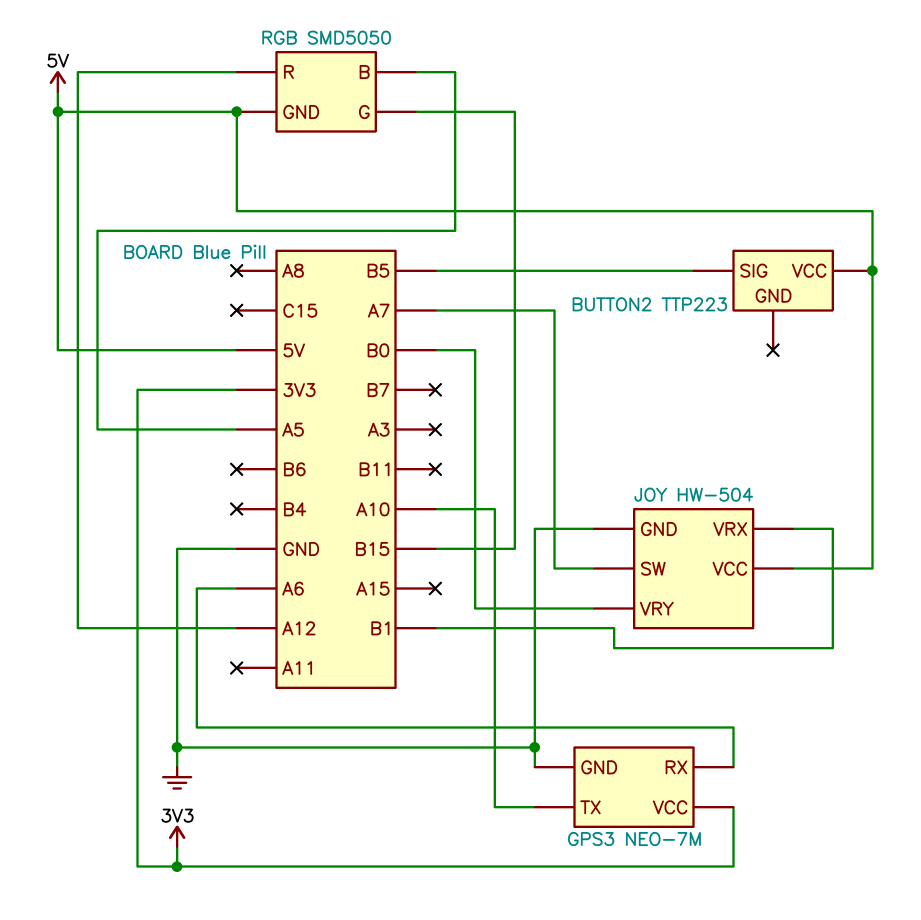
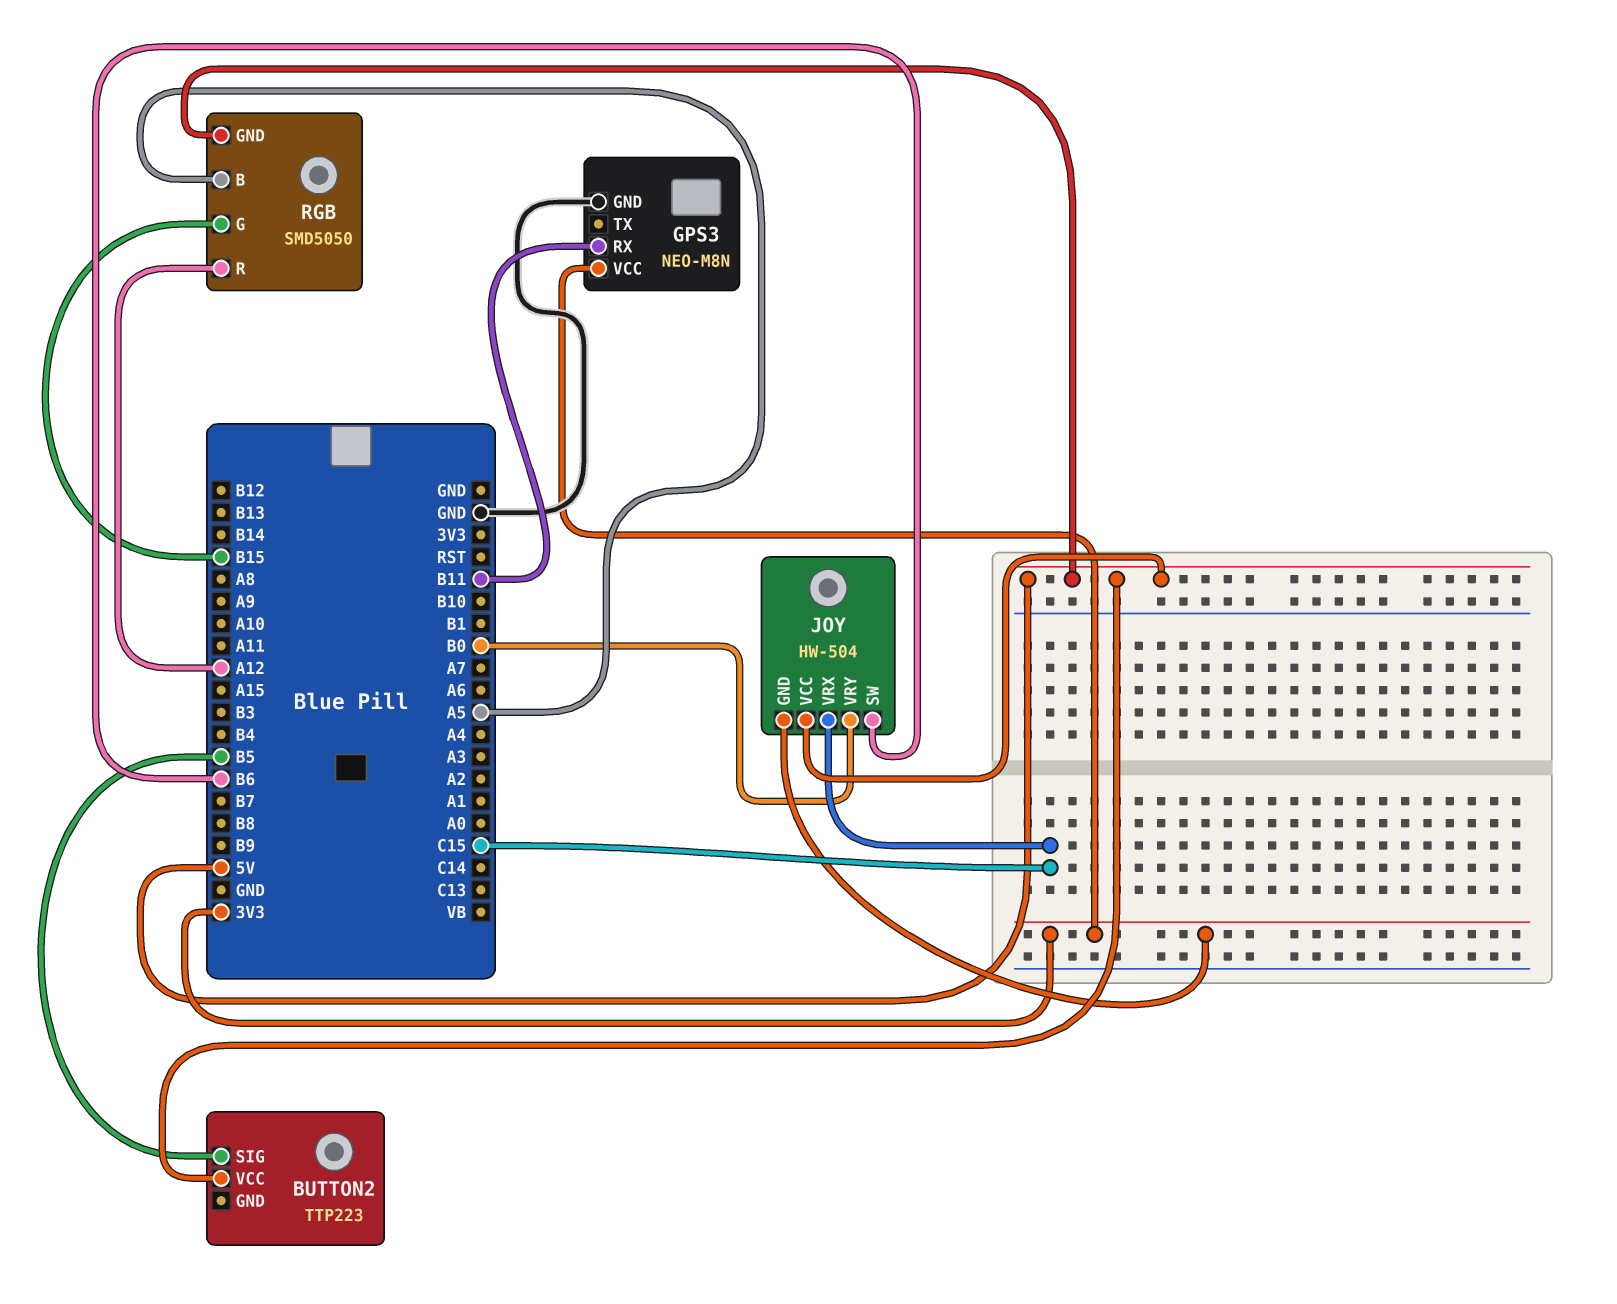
GPS3: NEO-7M -> NEO-M8N
GPS3 pin RX: A6 -> B11
GPS3 pin TX: A10 -> none
JOY pin GND: GND -> 3V3
JOY pin SW: A7 -> B6
JOY pin VRX: B1 -> C15

